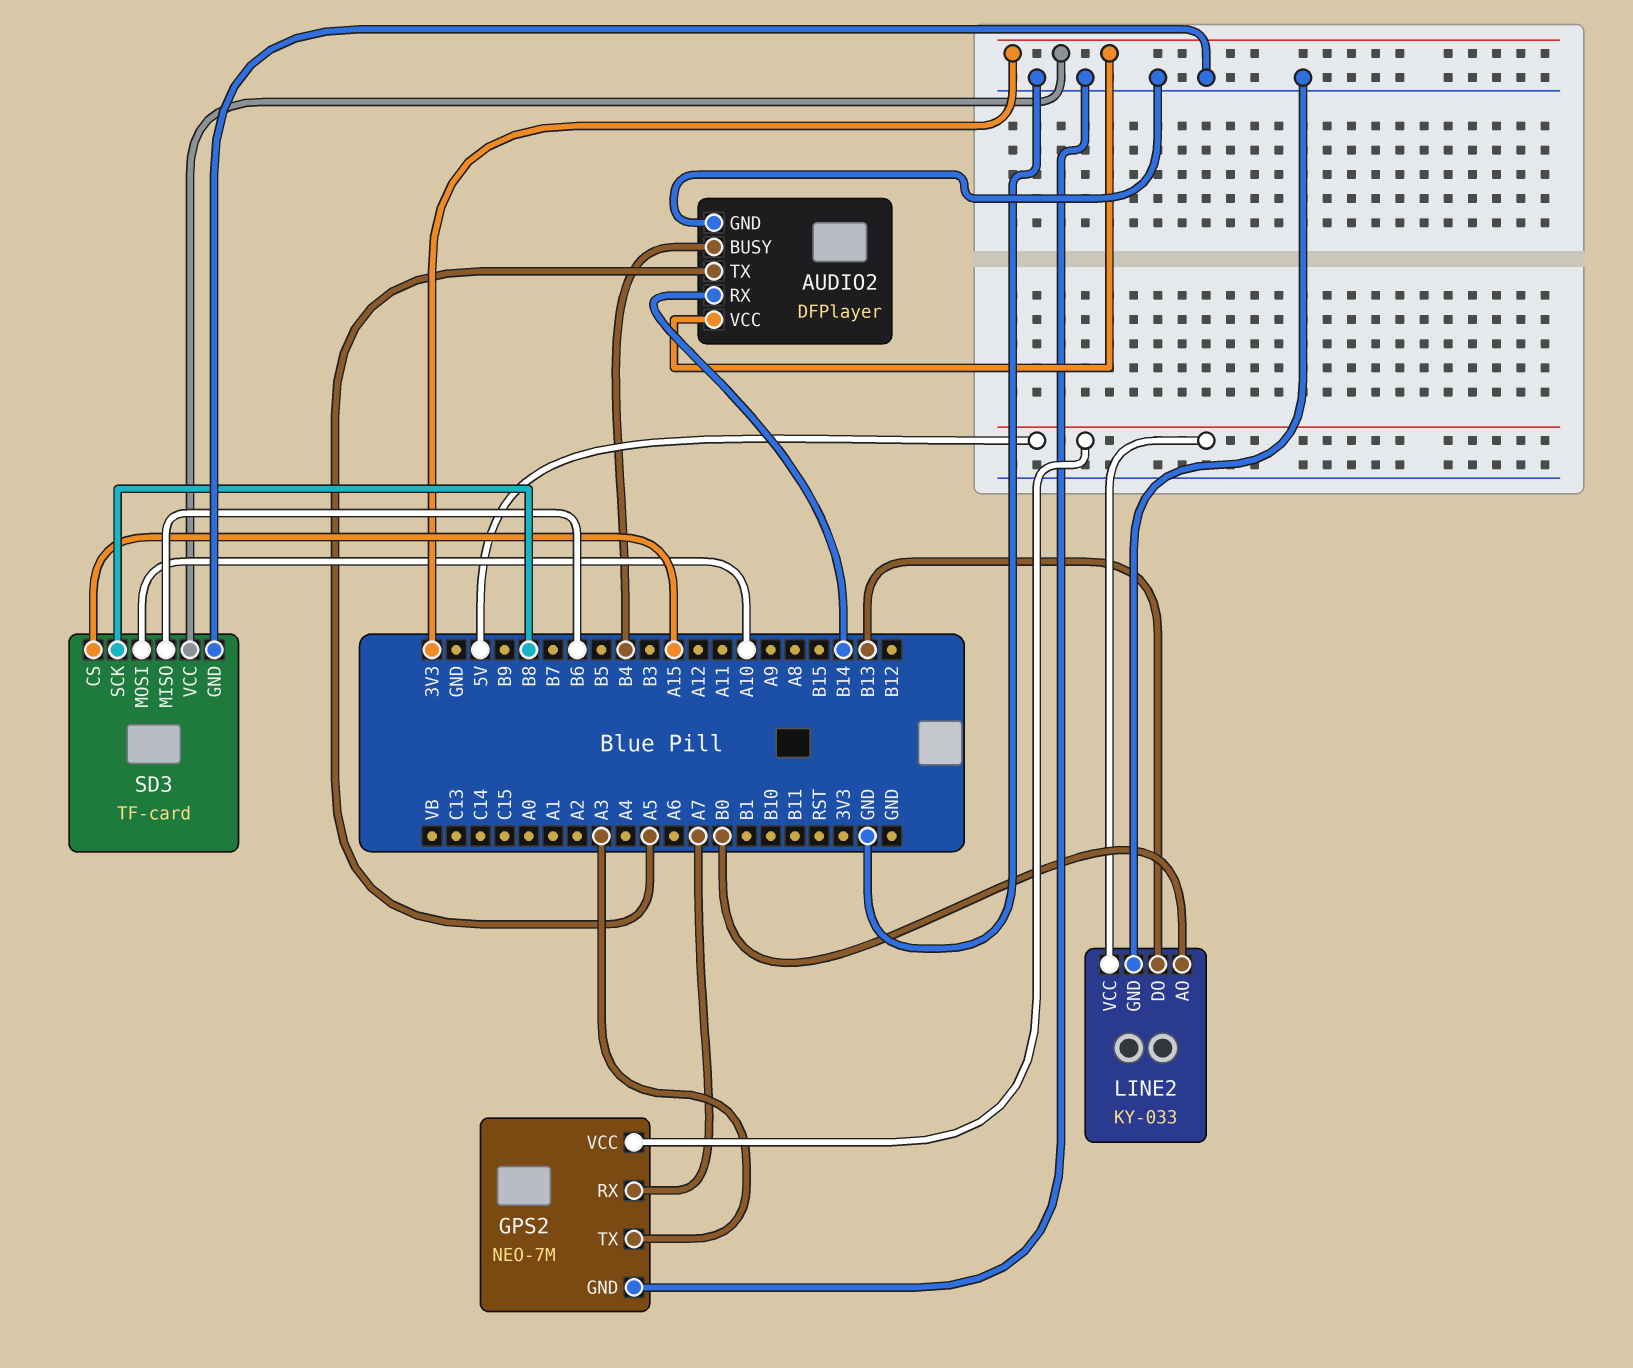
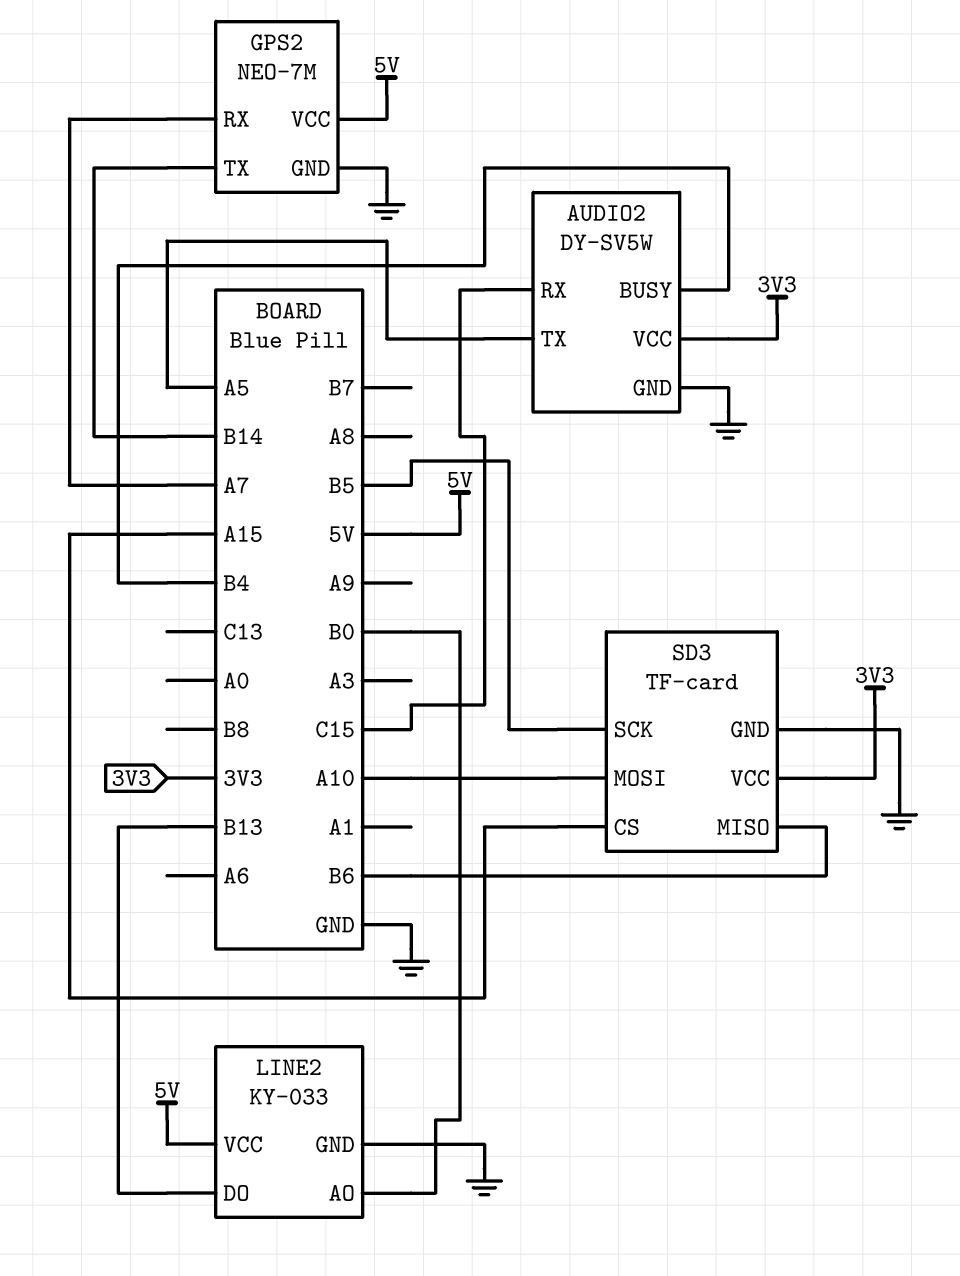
AUDIO2: DFPlayer -> DY-SV5W
AUDIO2 pin RX: B14 -> C15
GPS2 pin TX: A3 -> B14
SD3 pin SCK: B8 -> B5

